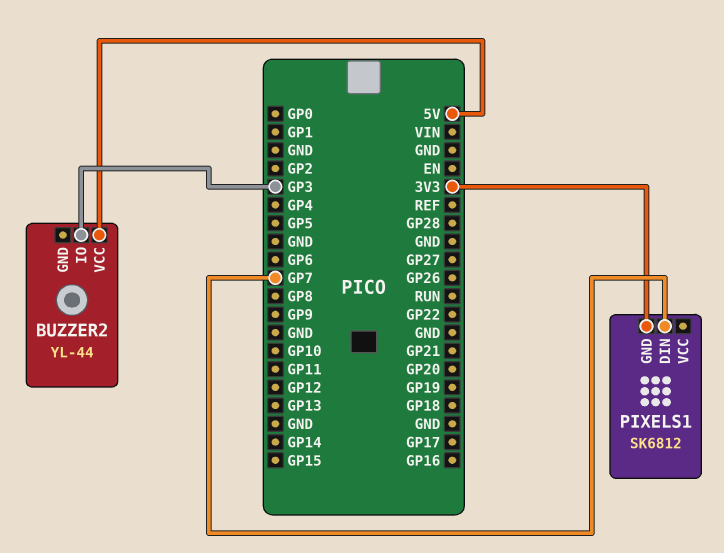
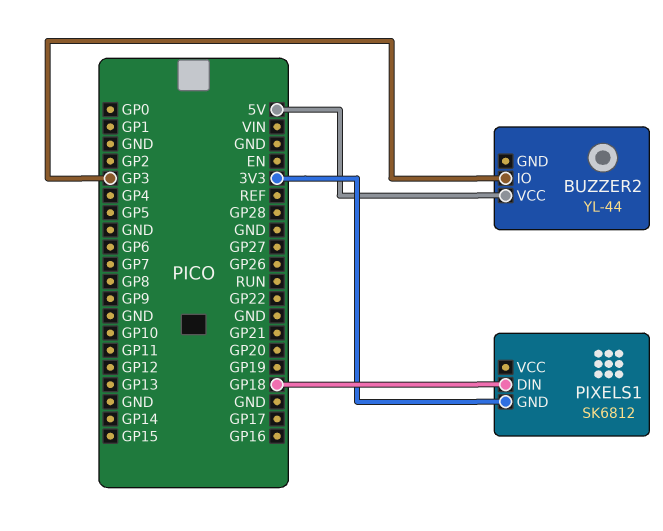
PIXELS1 pin DIN: GP7 -> GP18

